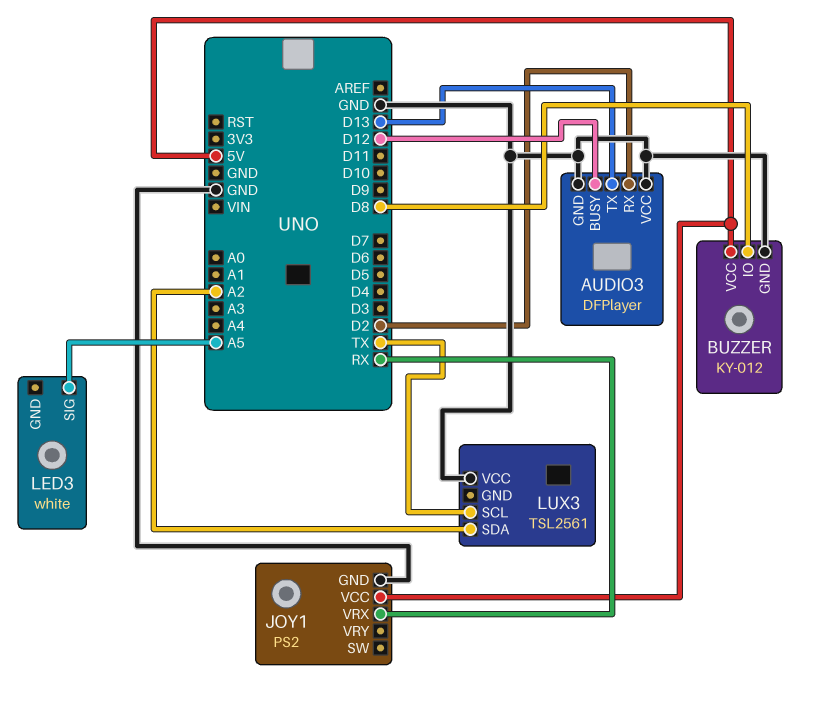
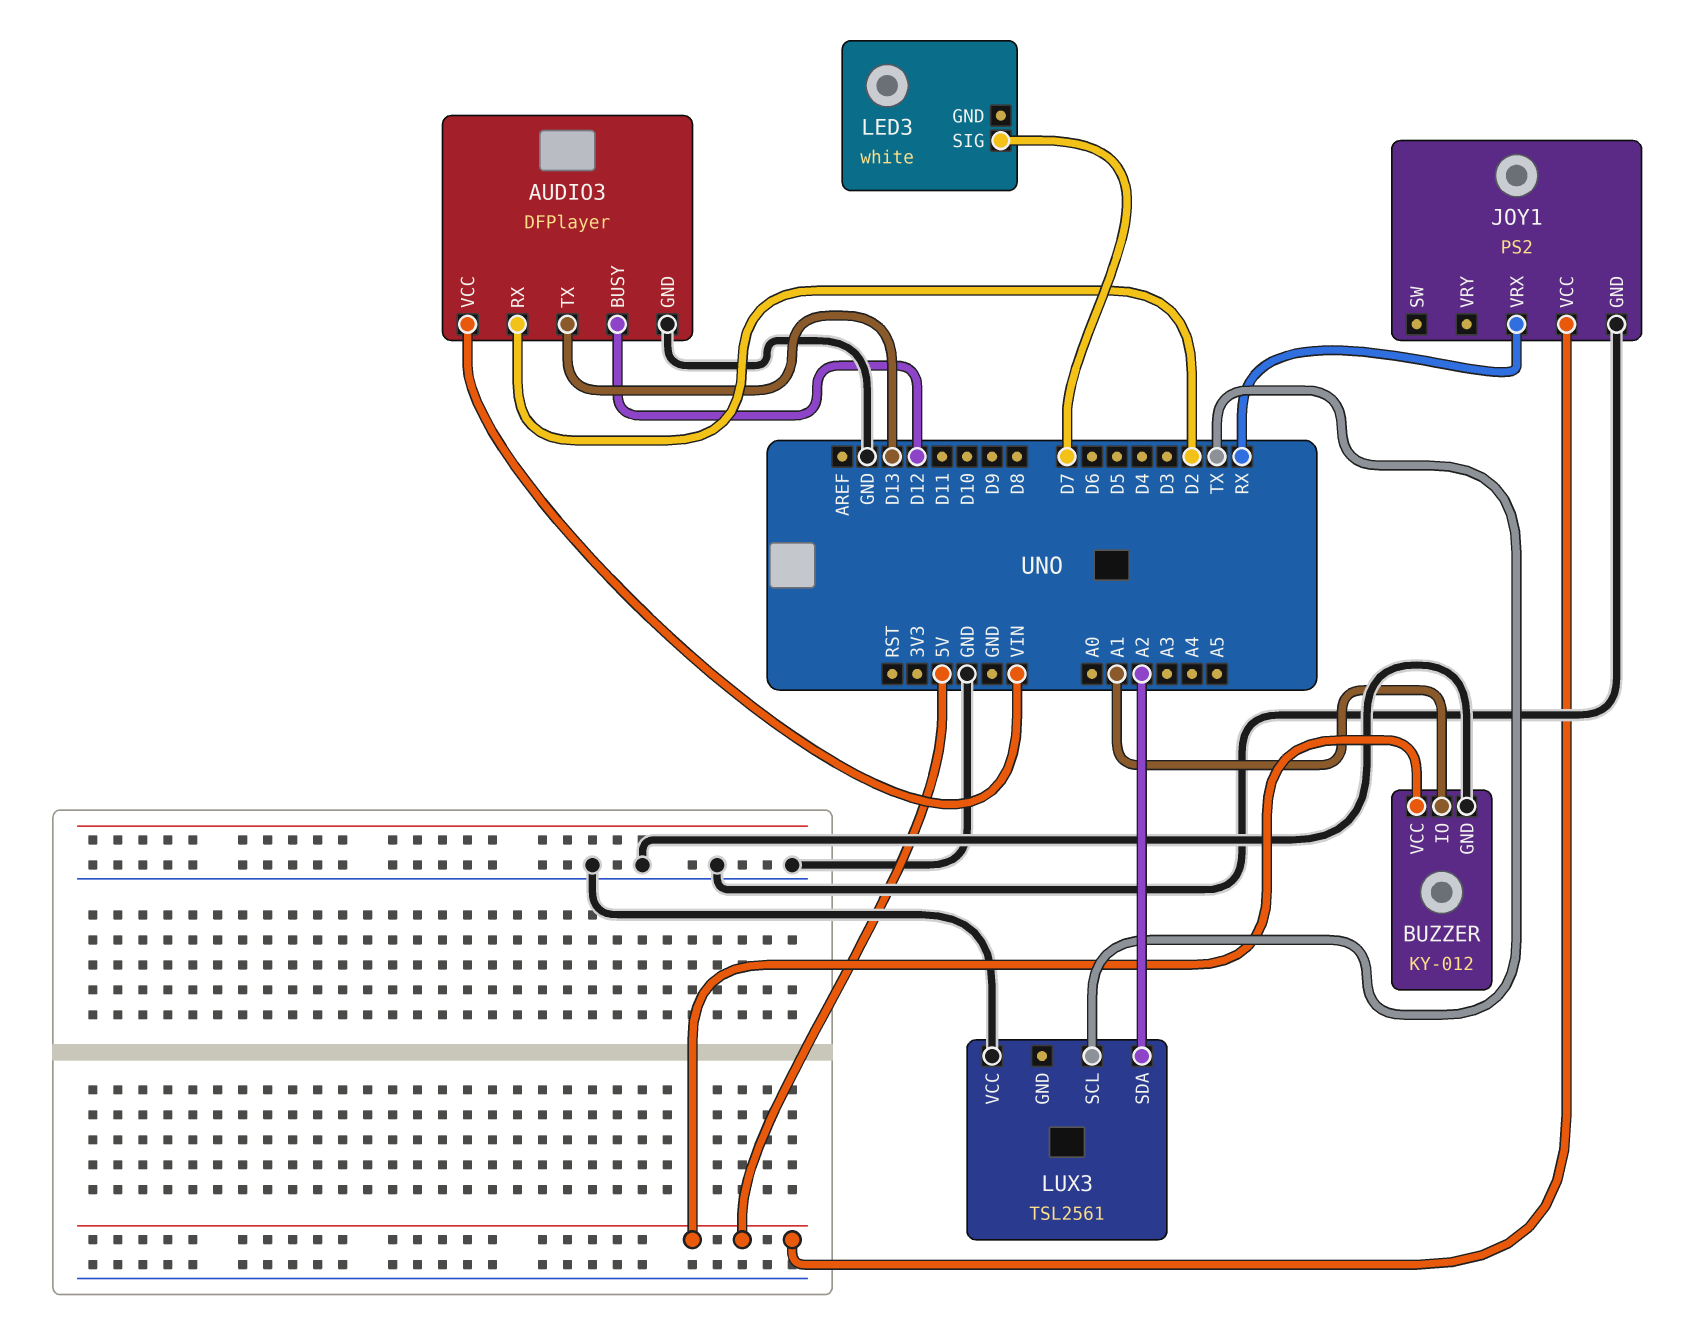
AUDIO3 pin VCC: GND -> VIN
BUZZER pin IO: D8 -> A1
LED3 pin SIG: A5 -> D7

